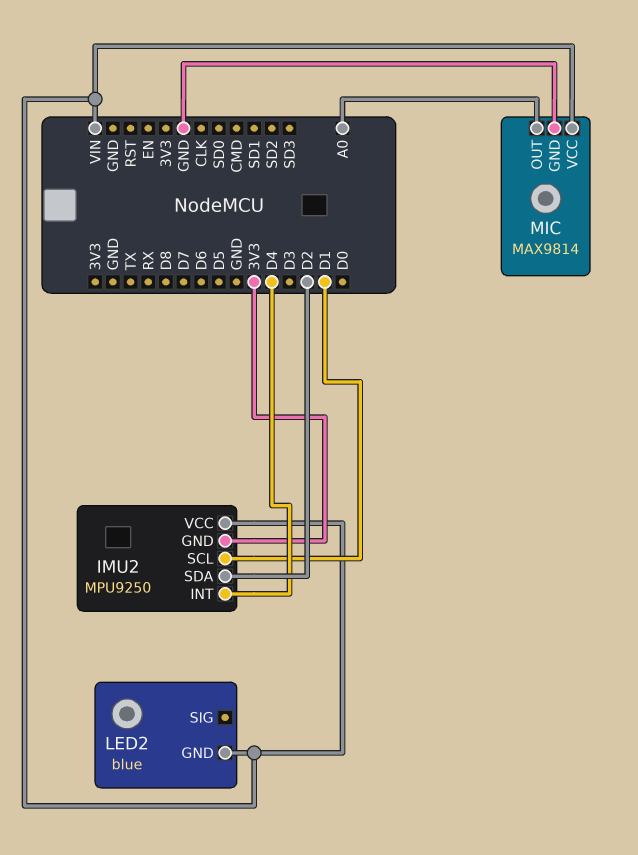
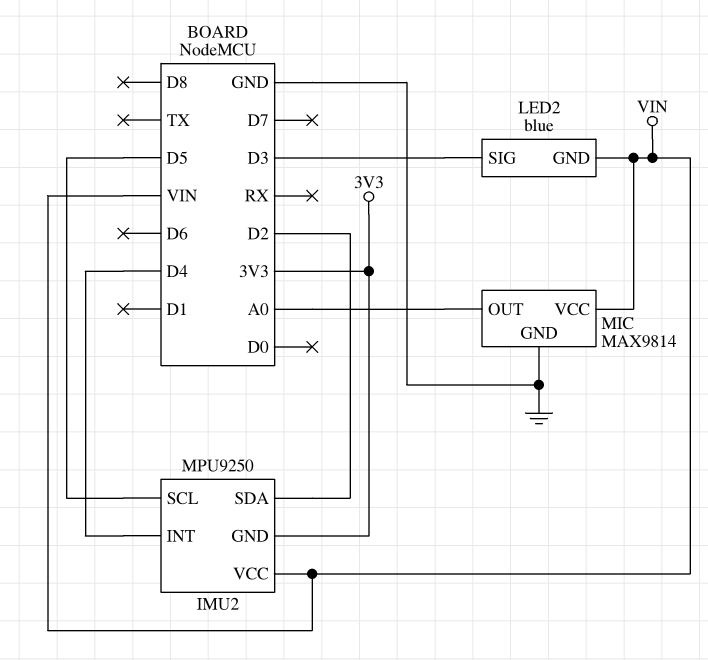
IMU2 pin SCL: D1 -> D5
LED2 pin SIG: none -> D3

